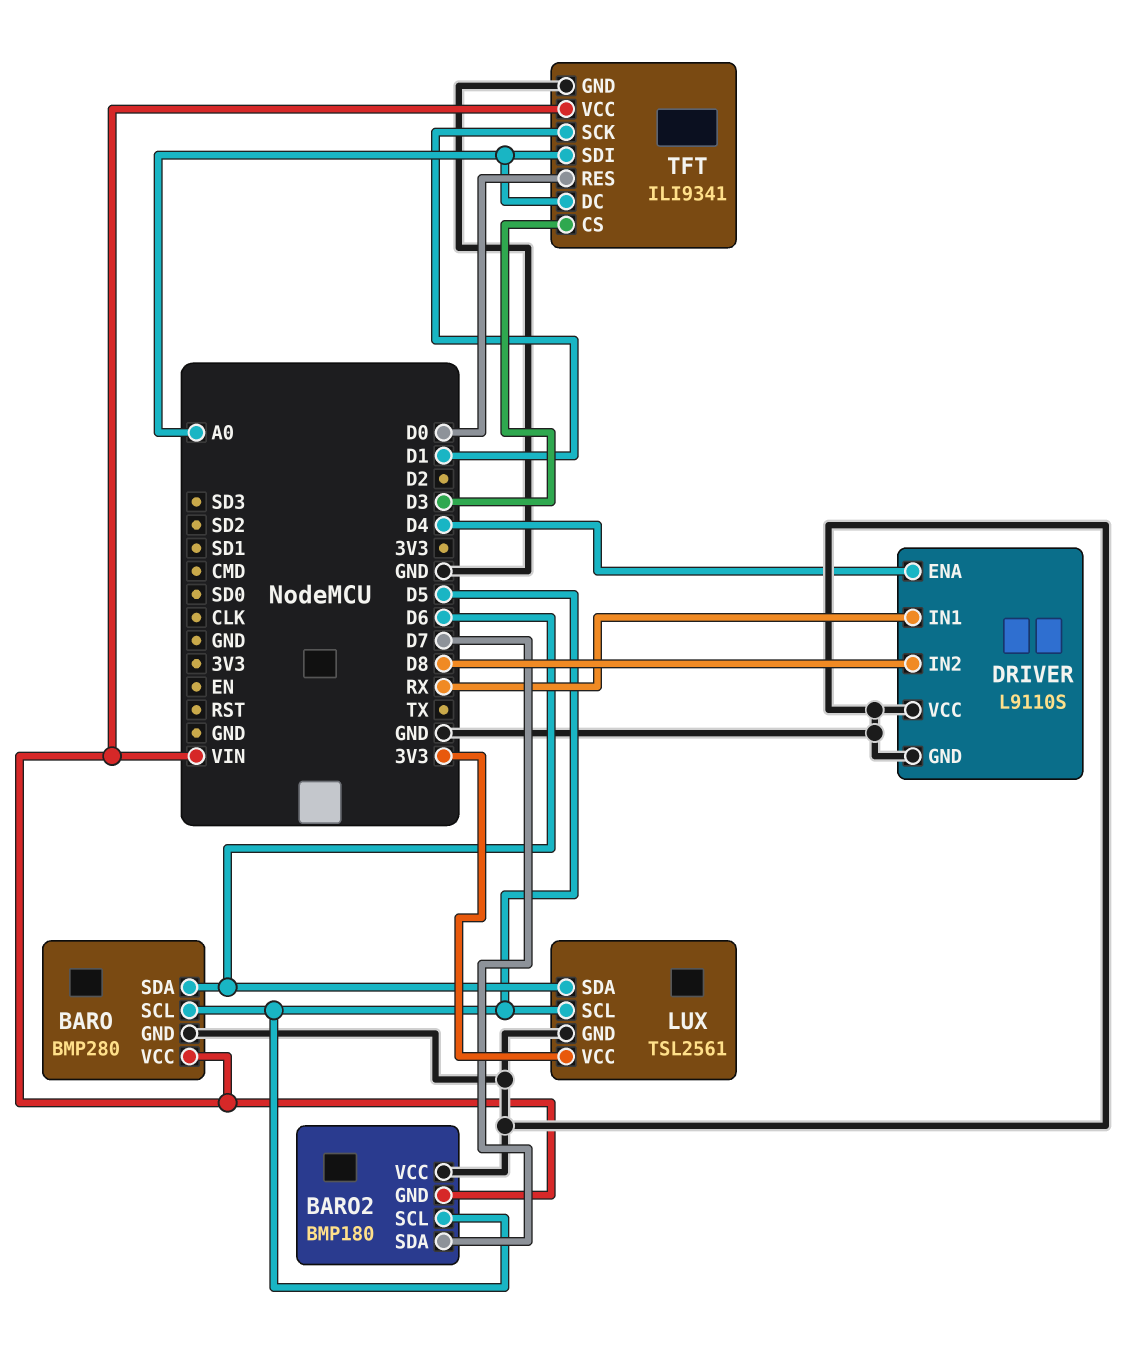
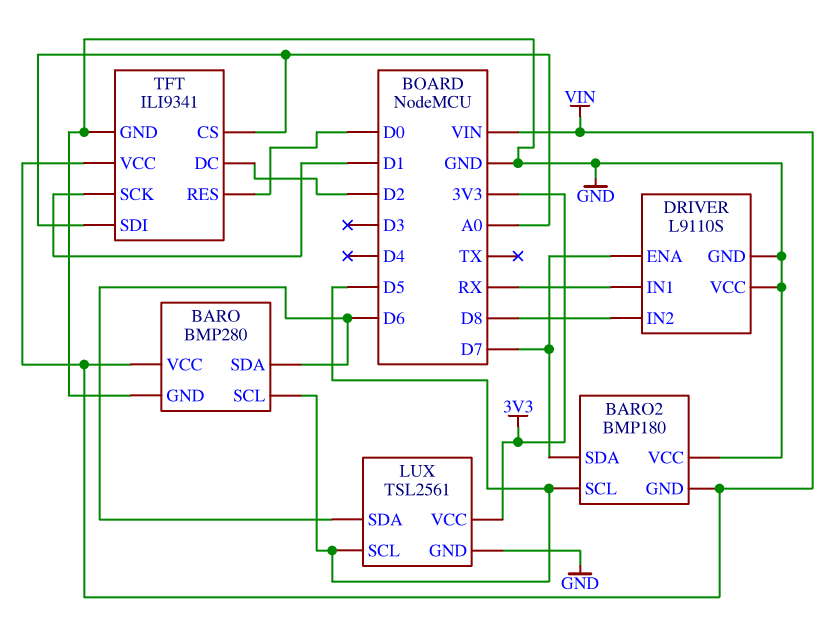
DRIVER pin ENA: D4 -> D7
TFT pin CS: D3 -> A0
TFT pin DC: A0 -> D2

